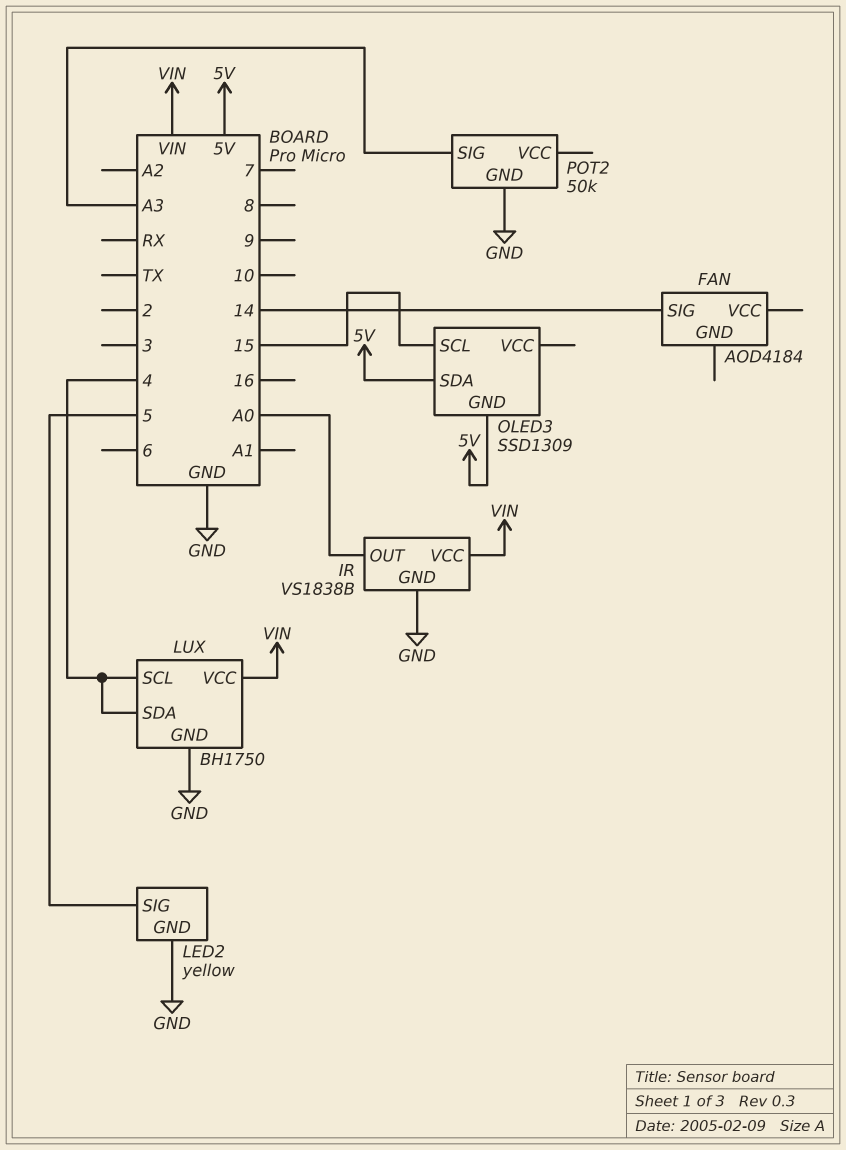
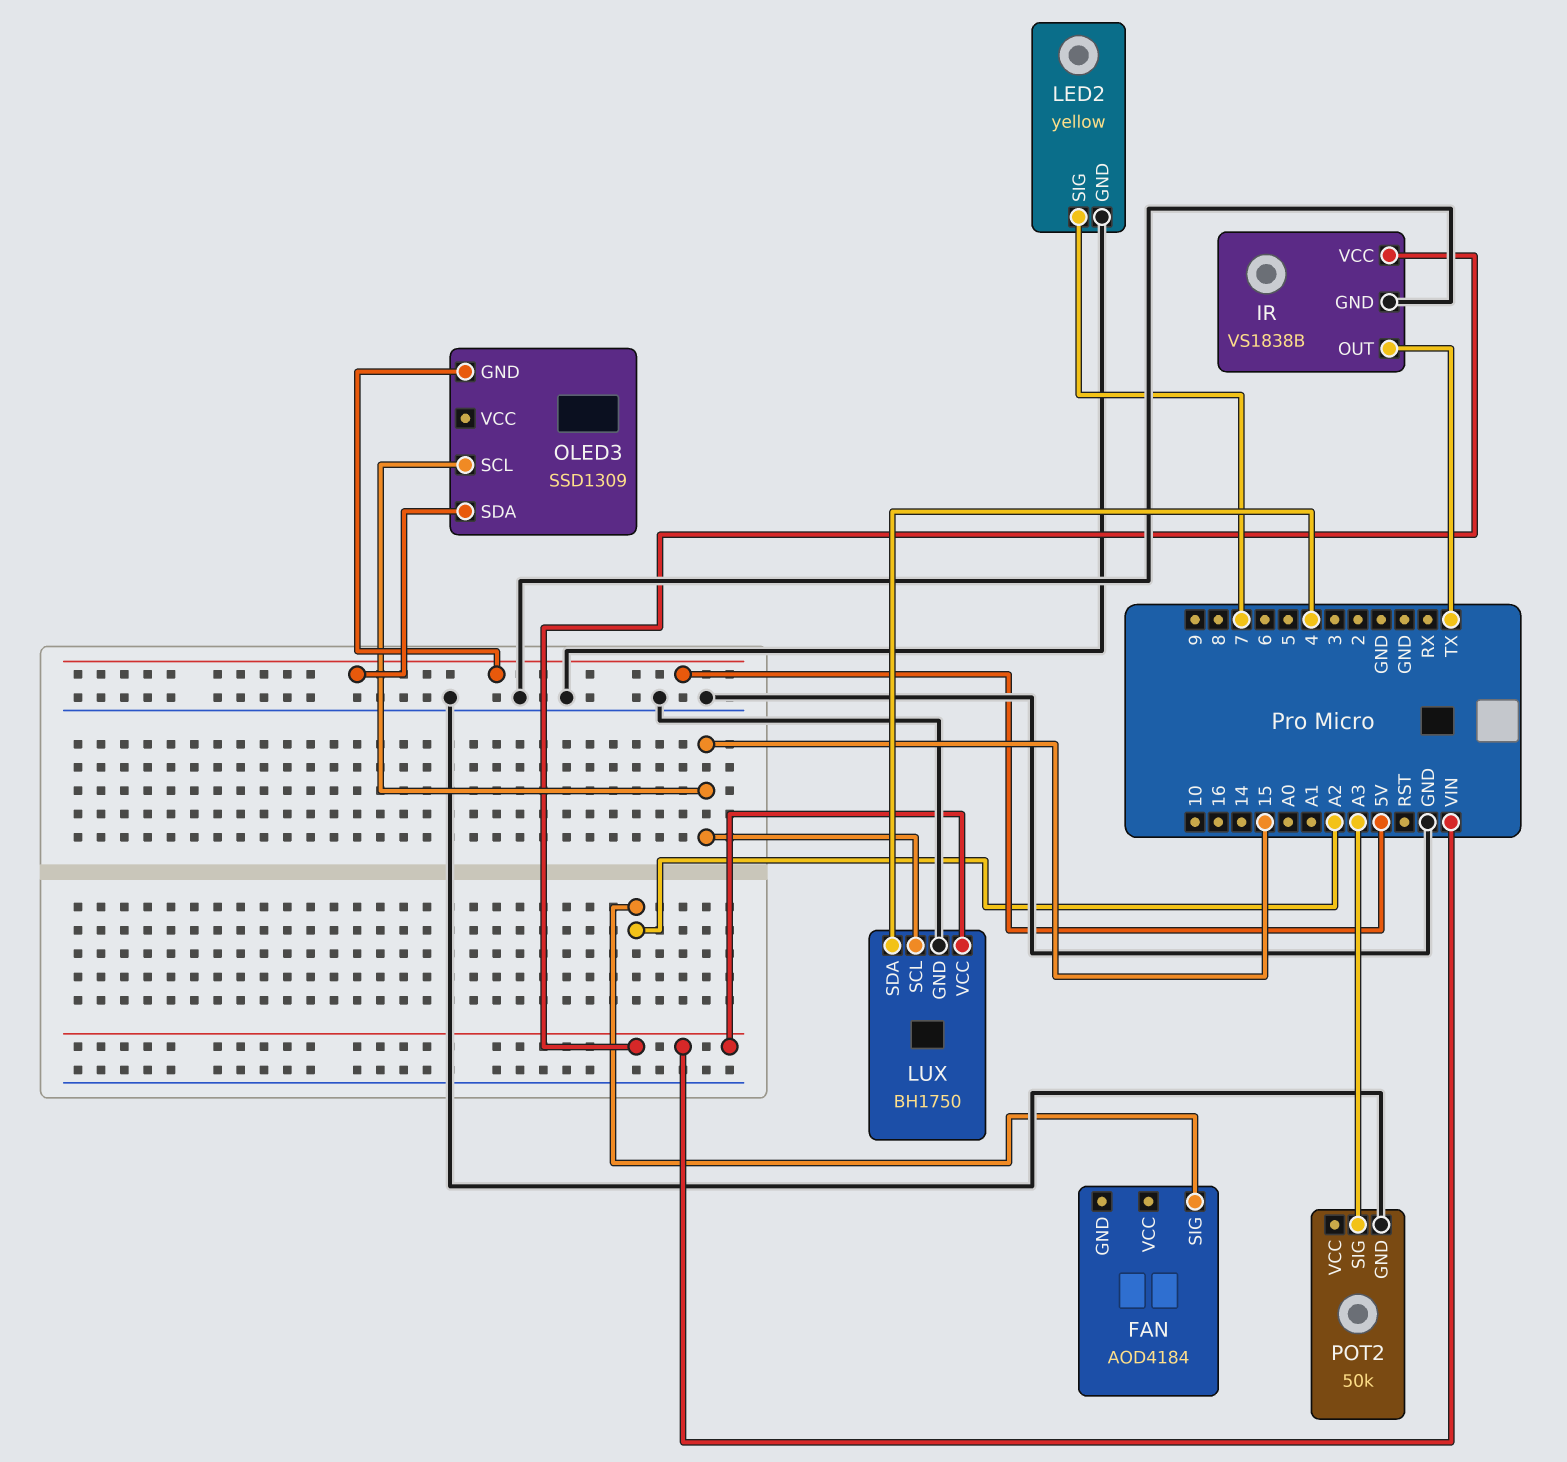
FAN pin SIG: 14 -> A2
IR pin OUT: A0 -> TX
LED2 pin SIG: 5 -> 7
LUX pin SCL: 4 -> 15

